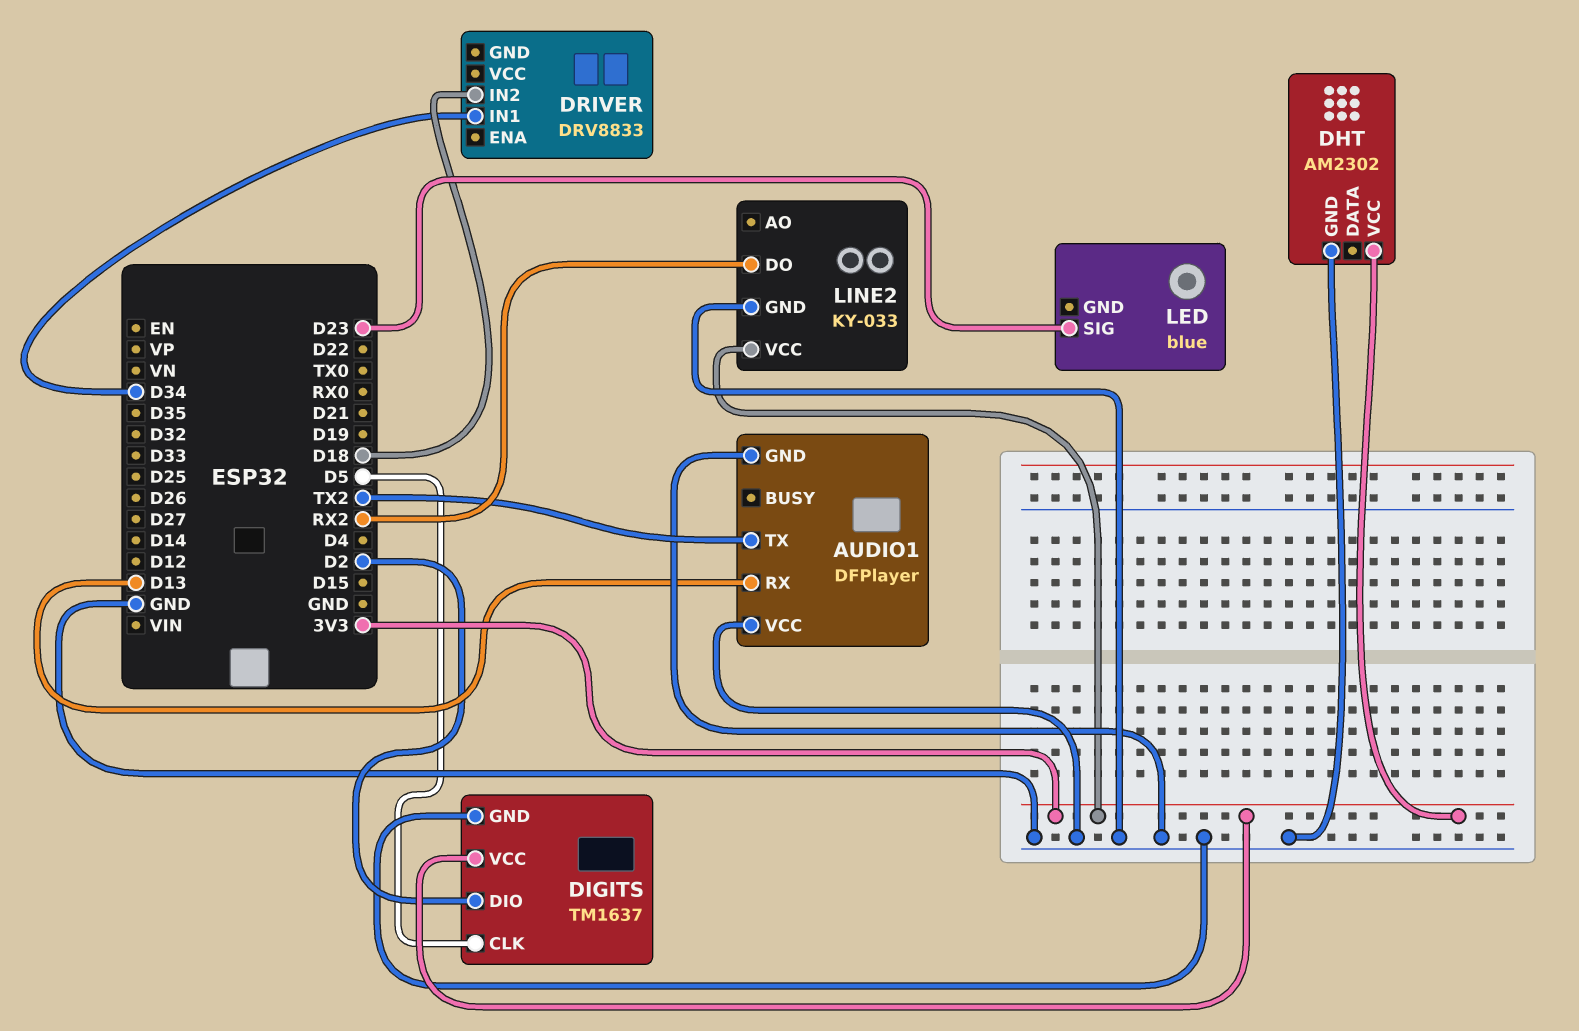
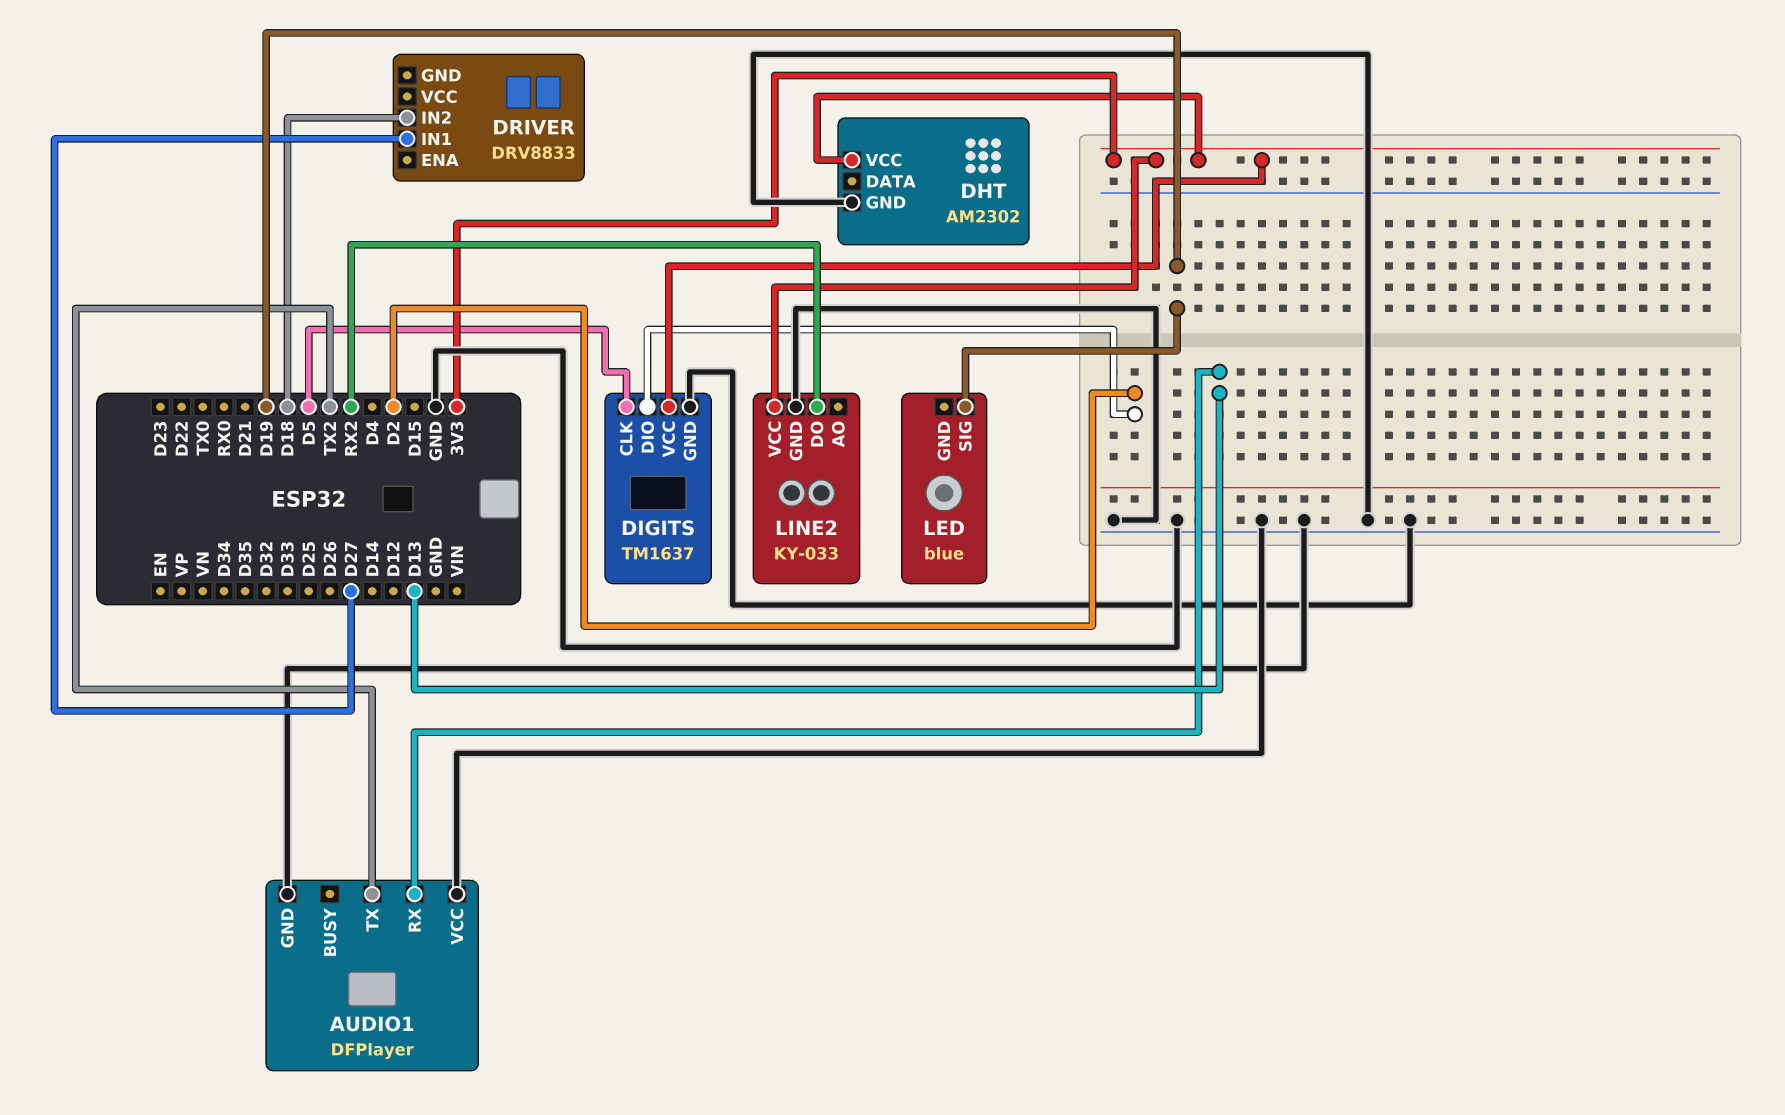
DRIVER pin IN1: D34 -> D27
LED pin SIG: D23 -> D19

